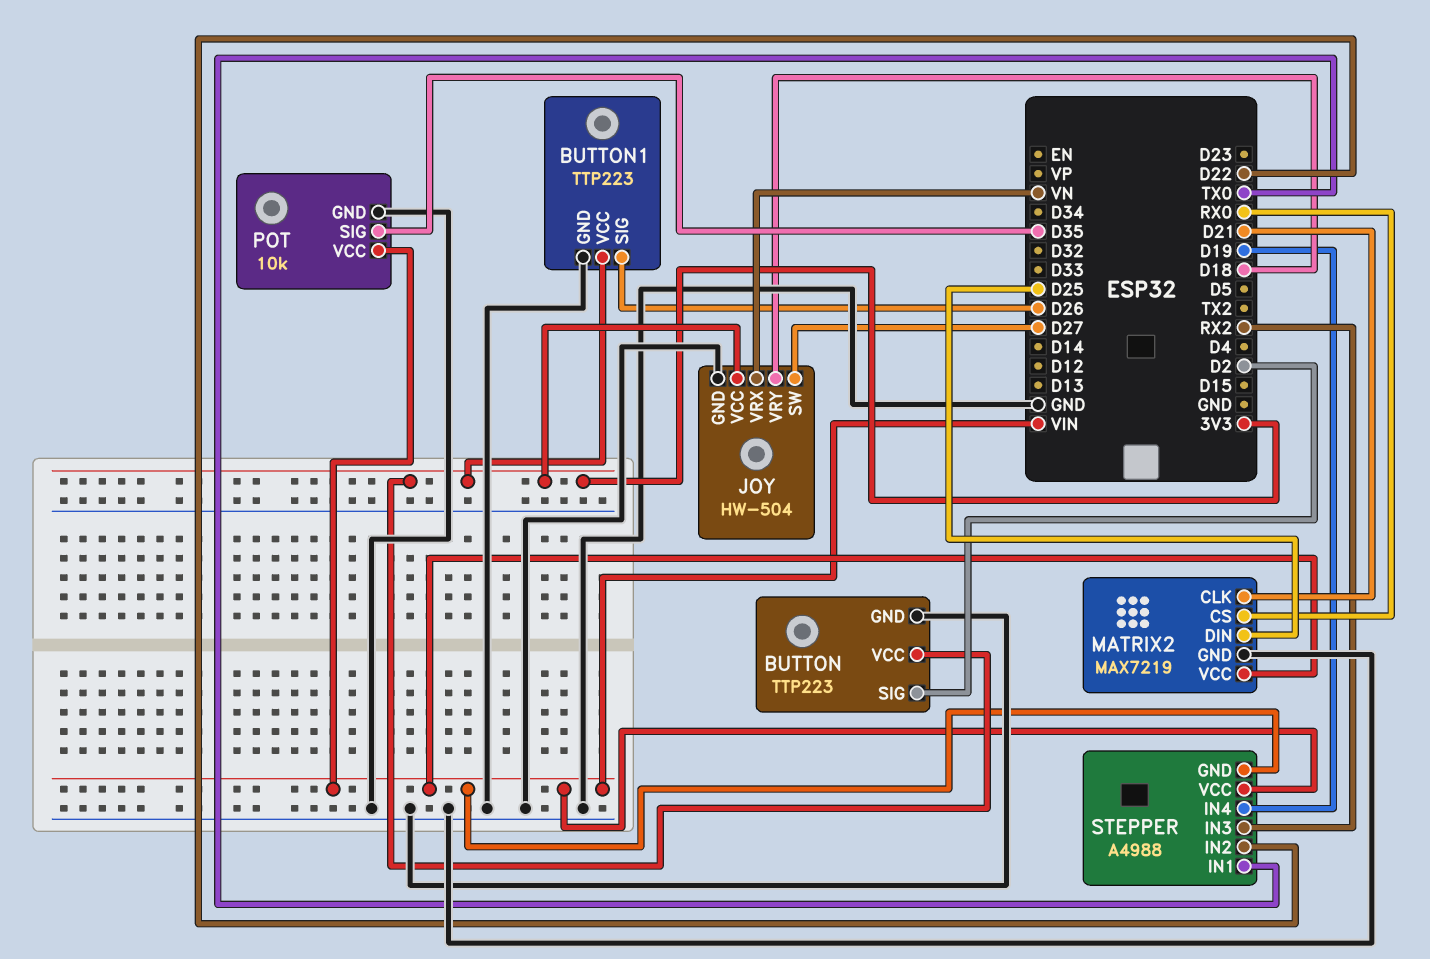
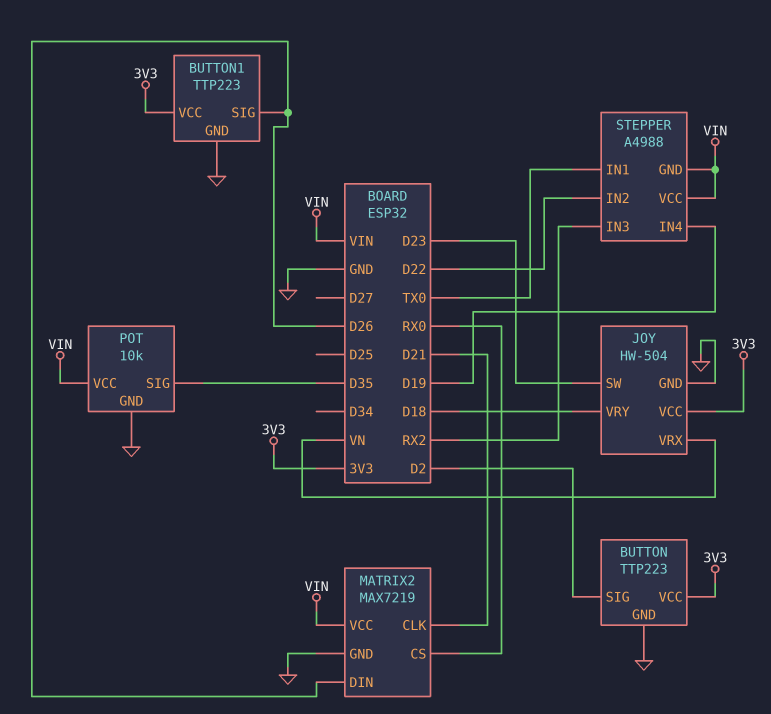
JOY pin SW: D27 -> D23
MATRIX2 pin DIN: D25 -> D26

